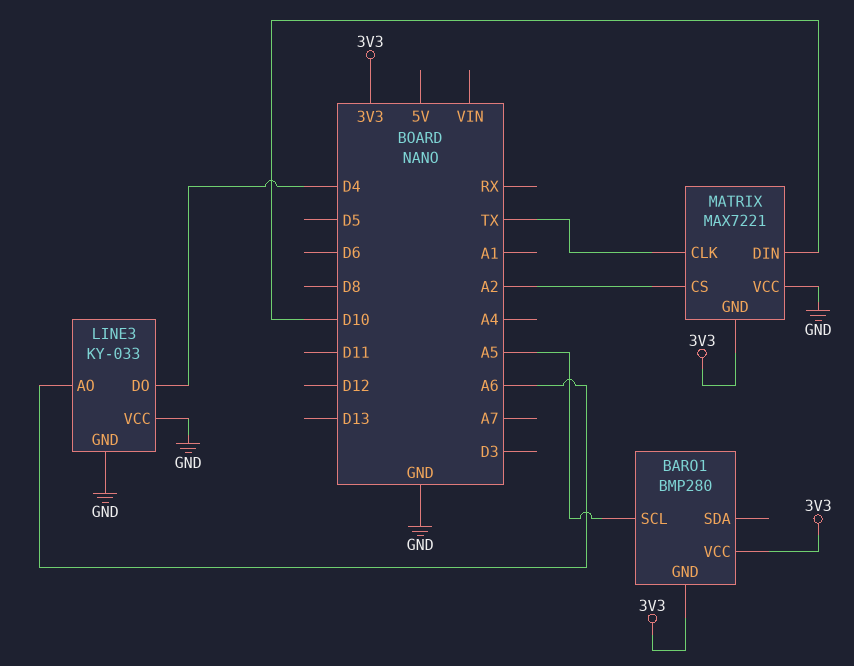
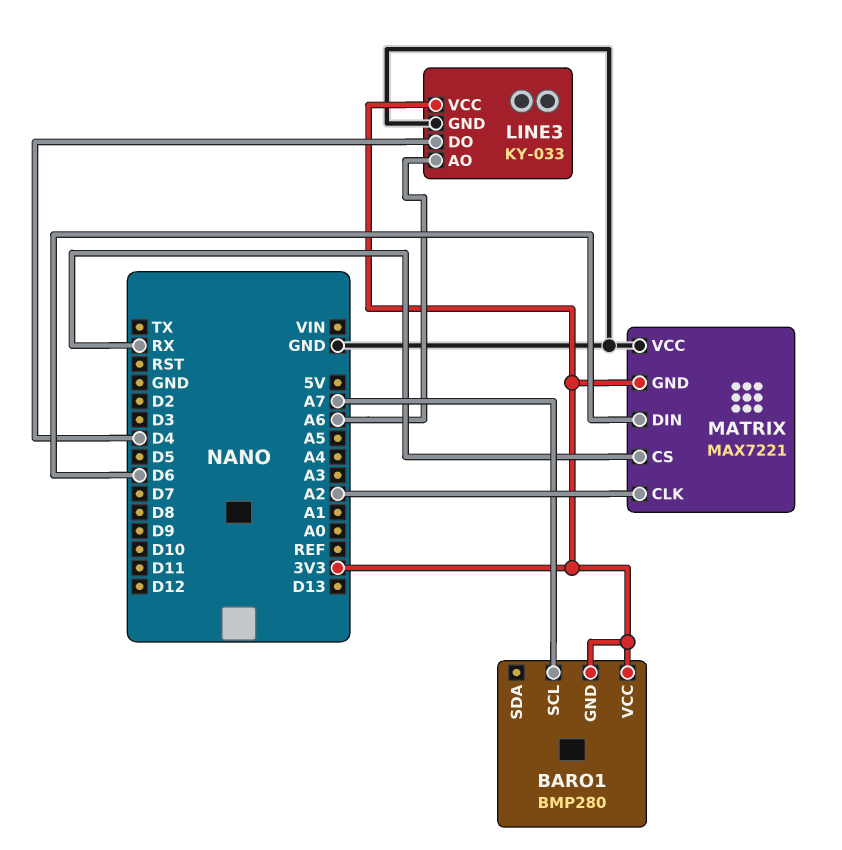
BARO1 pin SCL: A5 -> A7
LINE3 pin VCC: GND -> 3V3
MATRIX pin CLK: TX -> A2
MATRIX pin CS: A2 -> RX
MATRIX pin DIN: D10 -> D6

